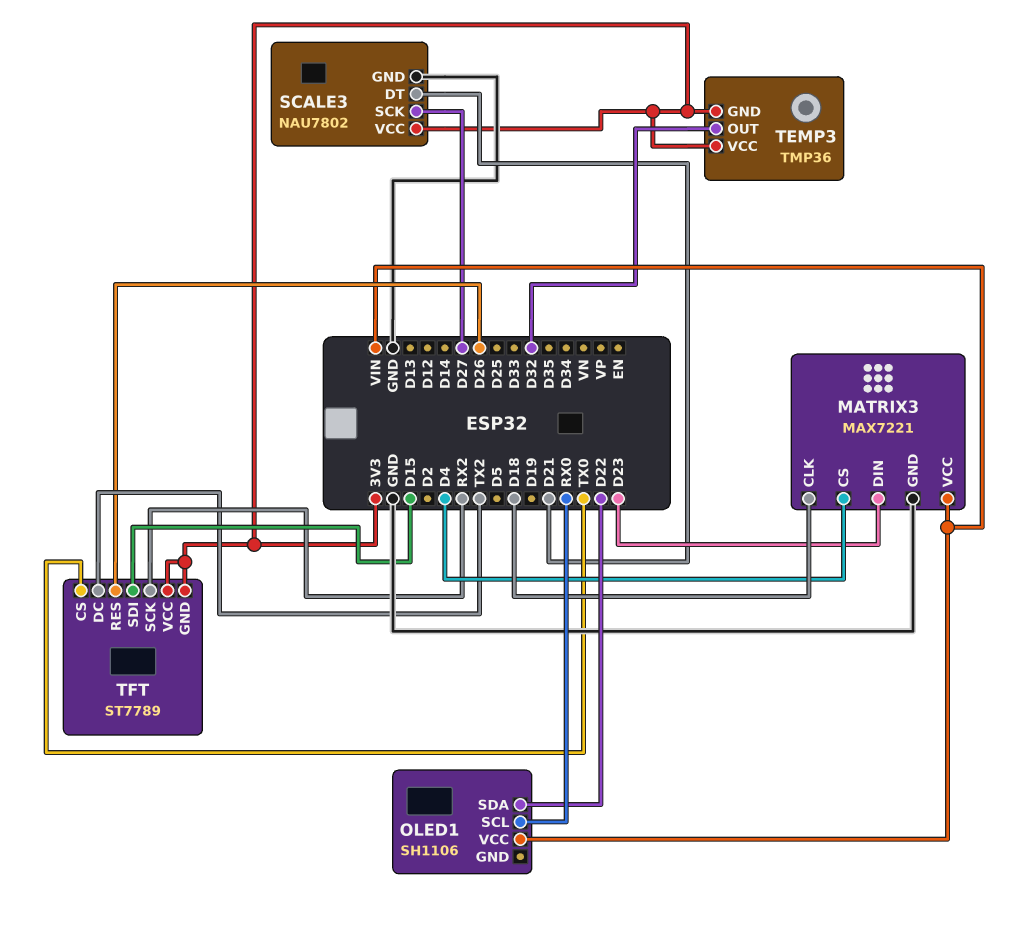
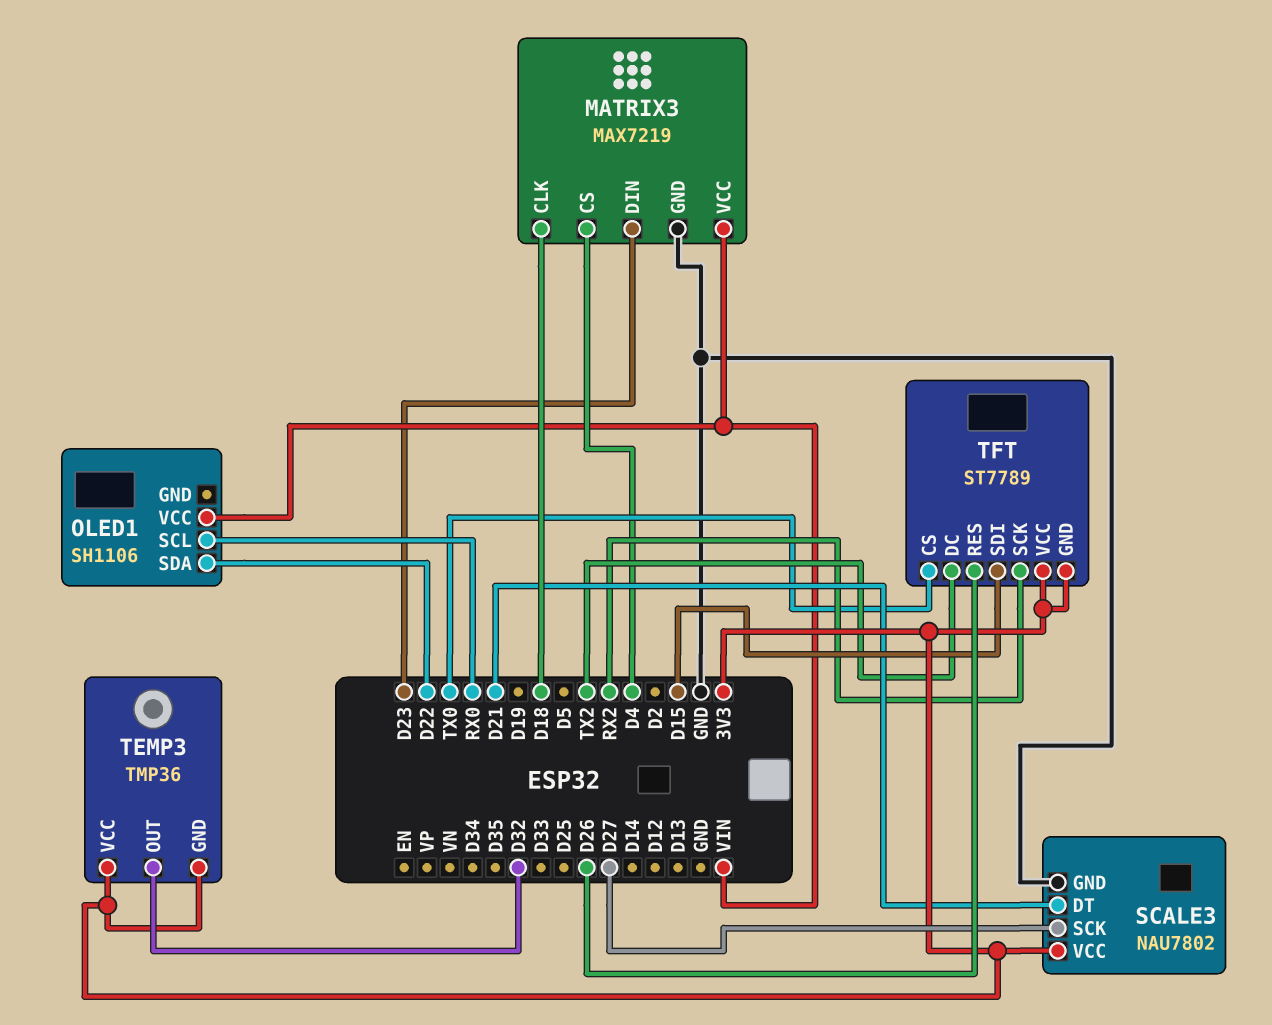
MATRIX3: MAX7221 -> MAX7219

